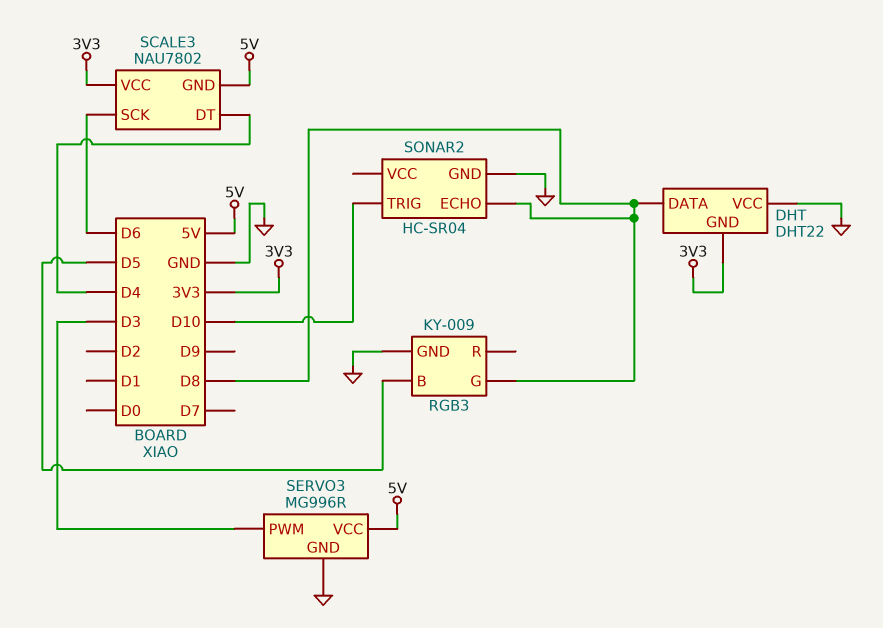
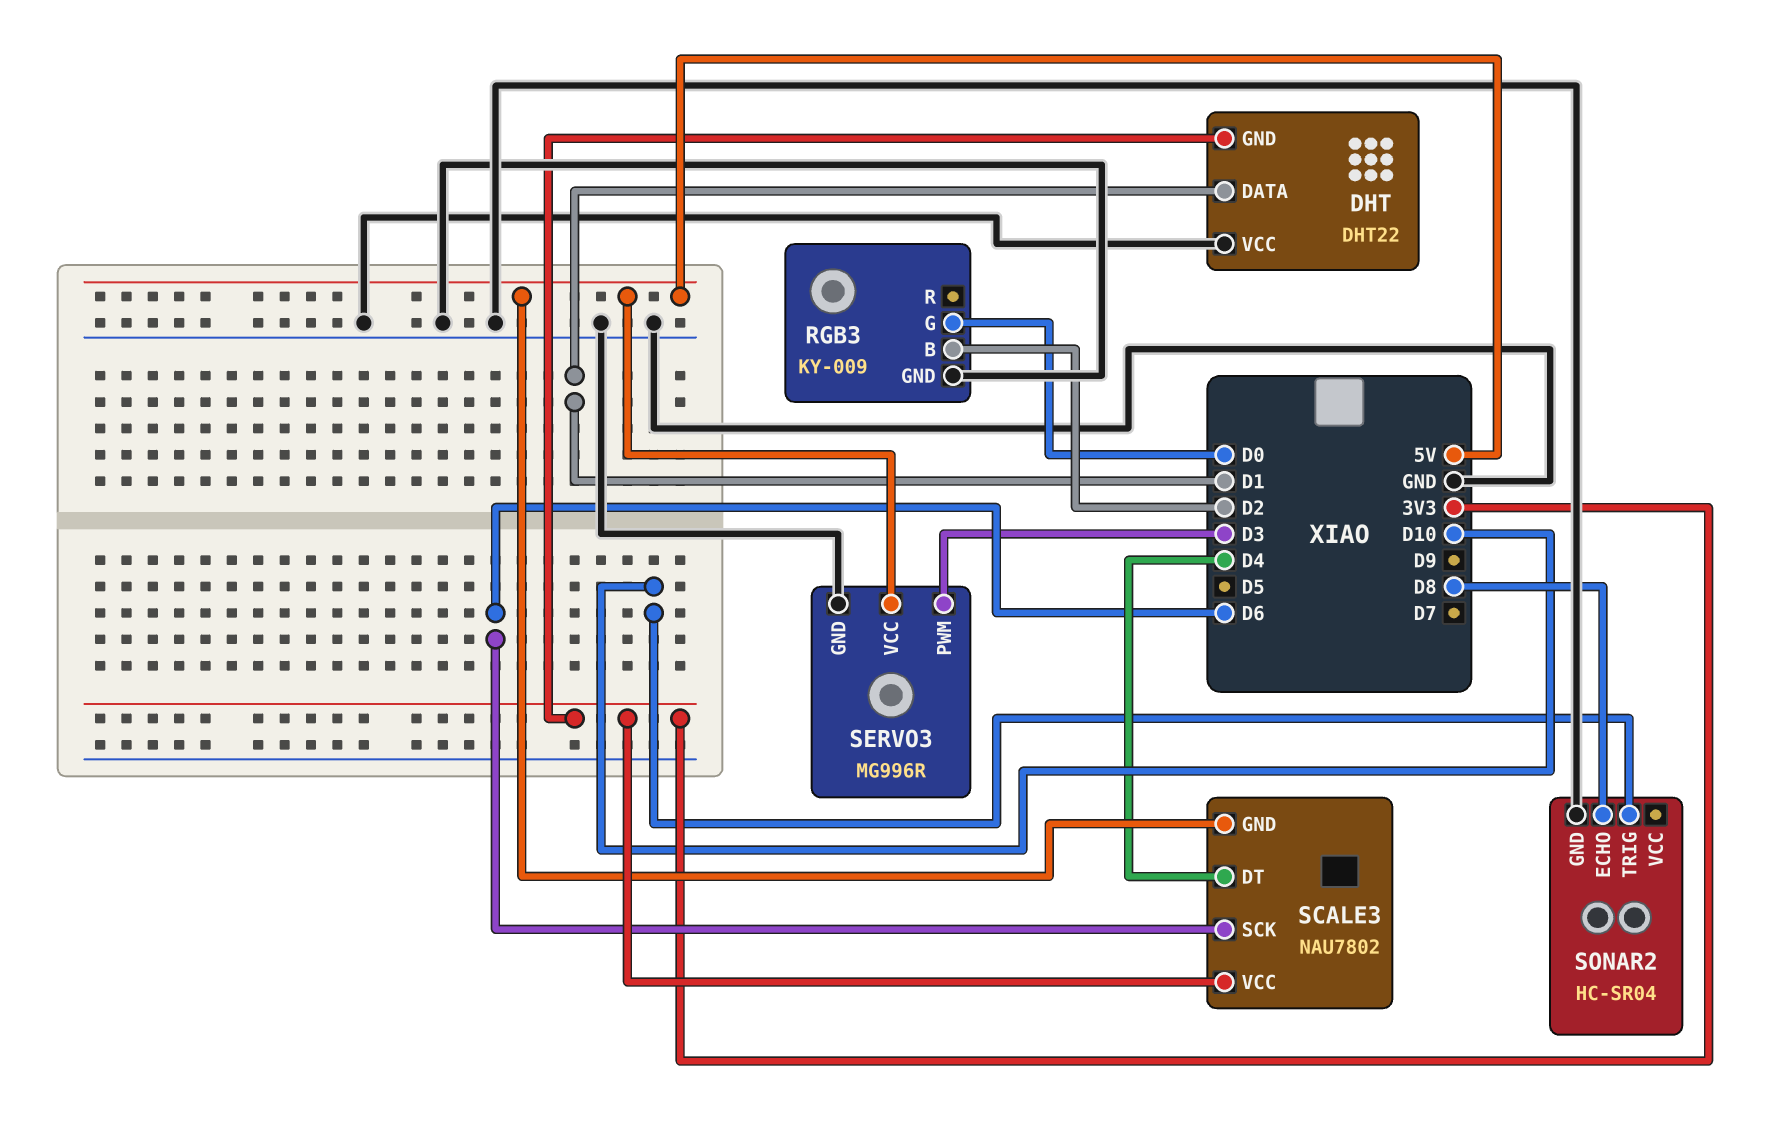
DHT pin DATA: D8 -> D1
RGB3 pin B: D5 -> D2
RGB3 pin G: D8 -> D0

